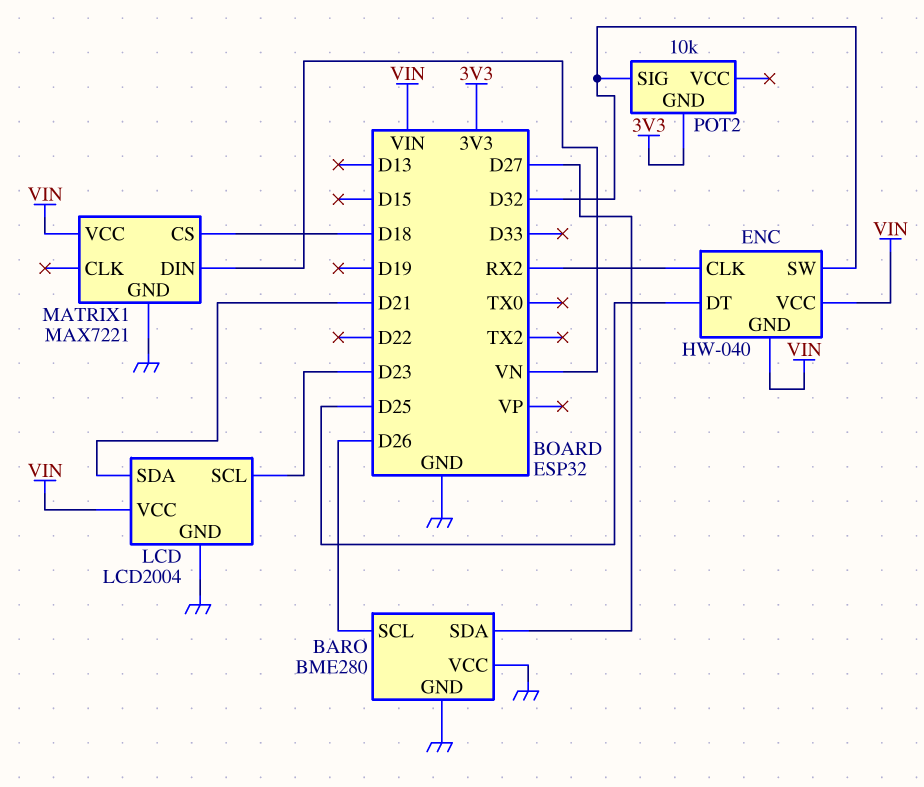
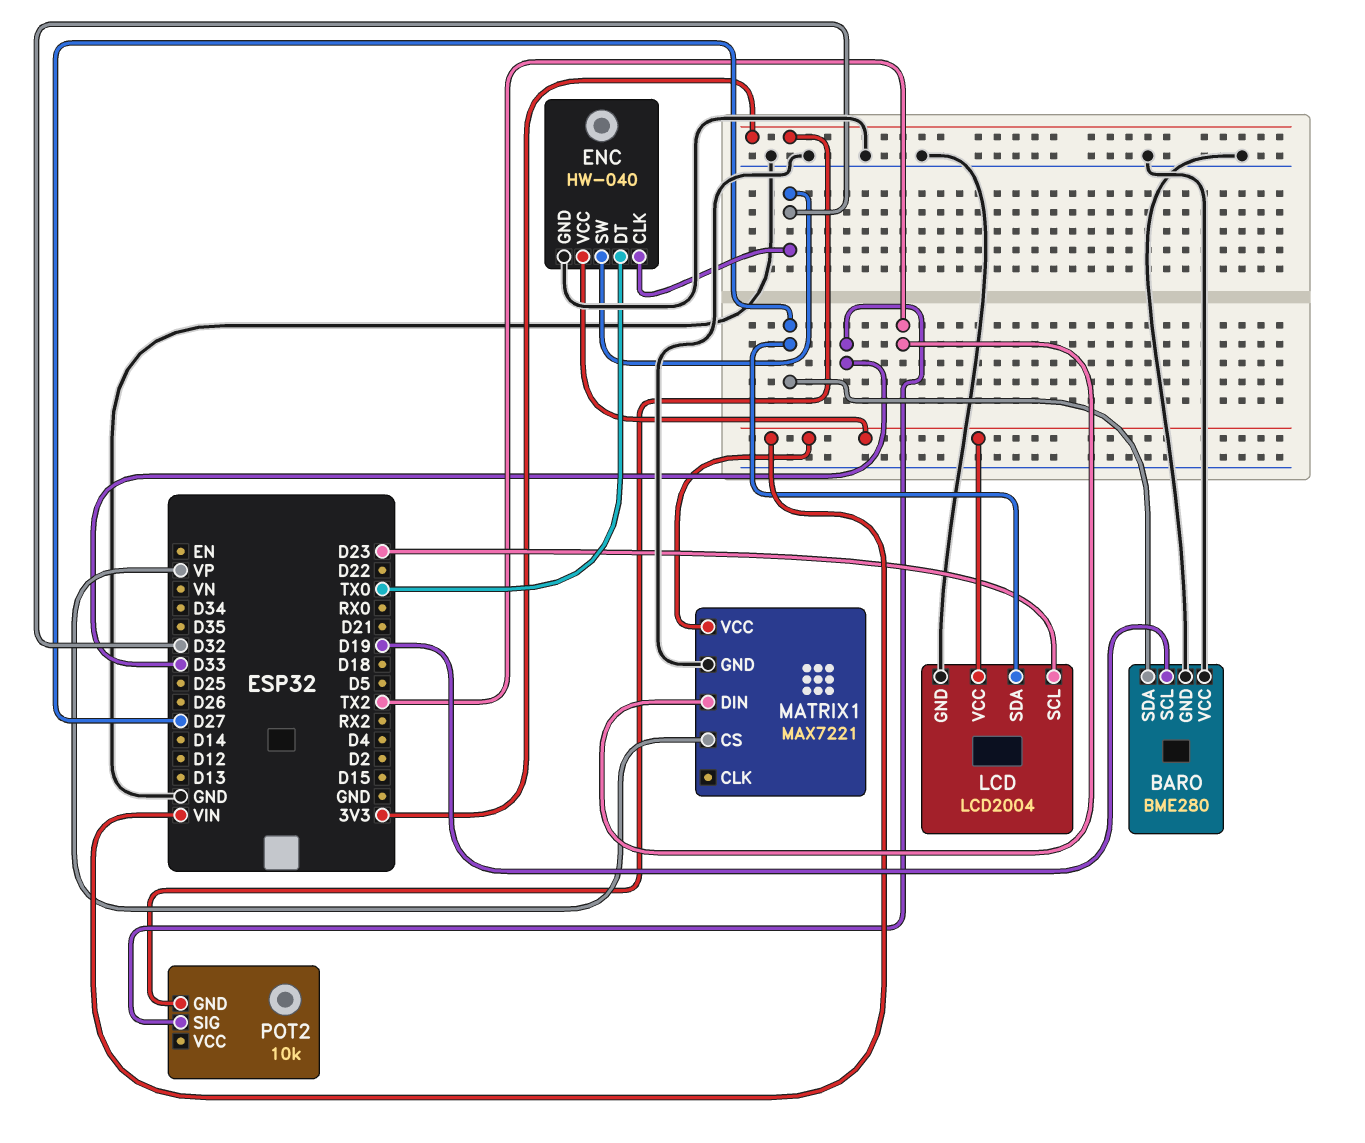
BARO pin SCL: D26 -> D19
ENC pin CLK: RX2 -> D32
ENC pin DT: D25 -> TX0
ENC pin GND: VIN -> GND
LCD pin SDA: D21 -> D27
MATRIX1 pin CS: D18 -> VP
MATRIX1 pin DIN: VN -> TX2
POT2 pin SIG: D32 -> D33

